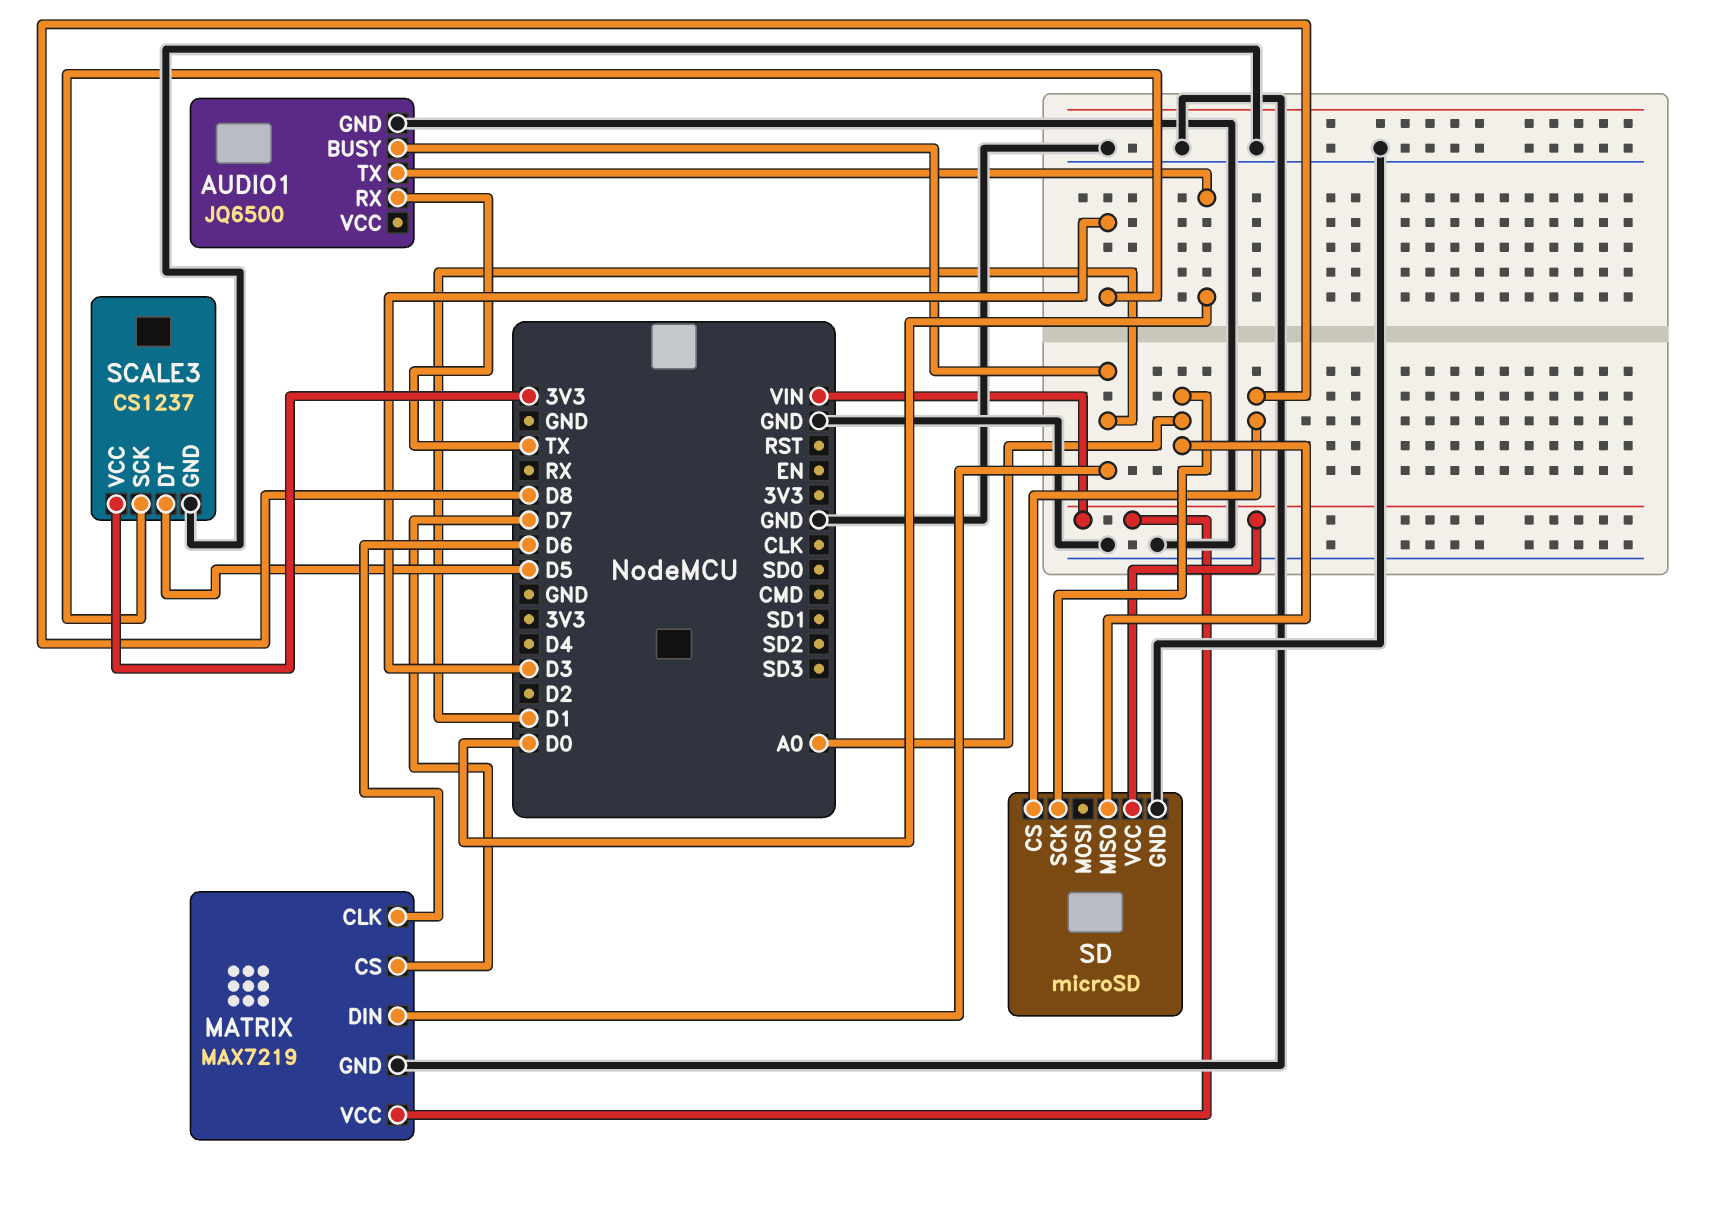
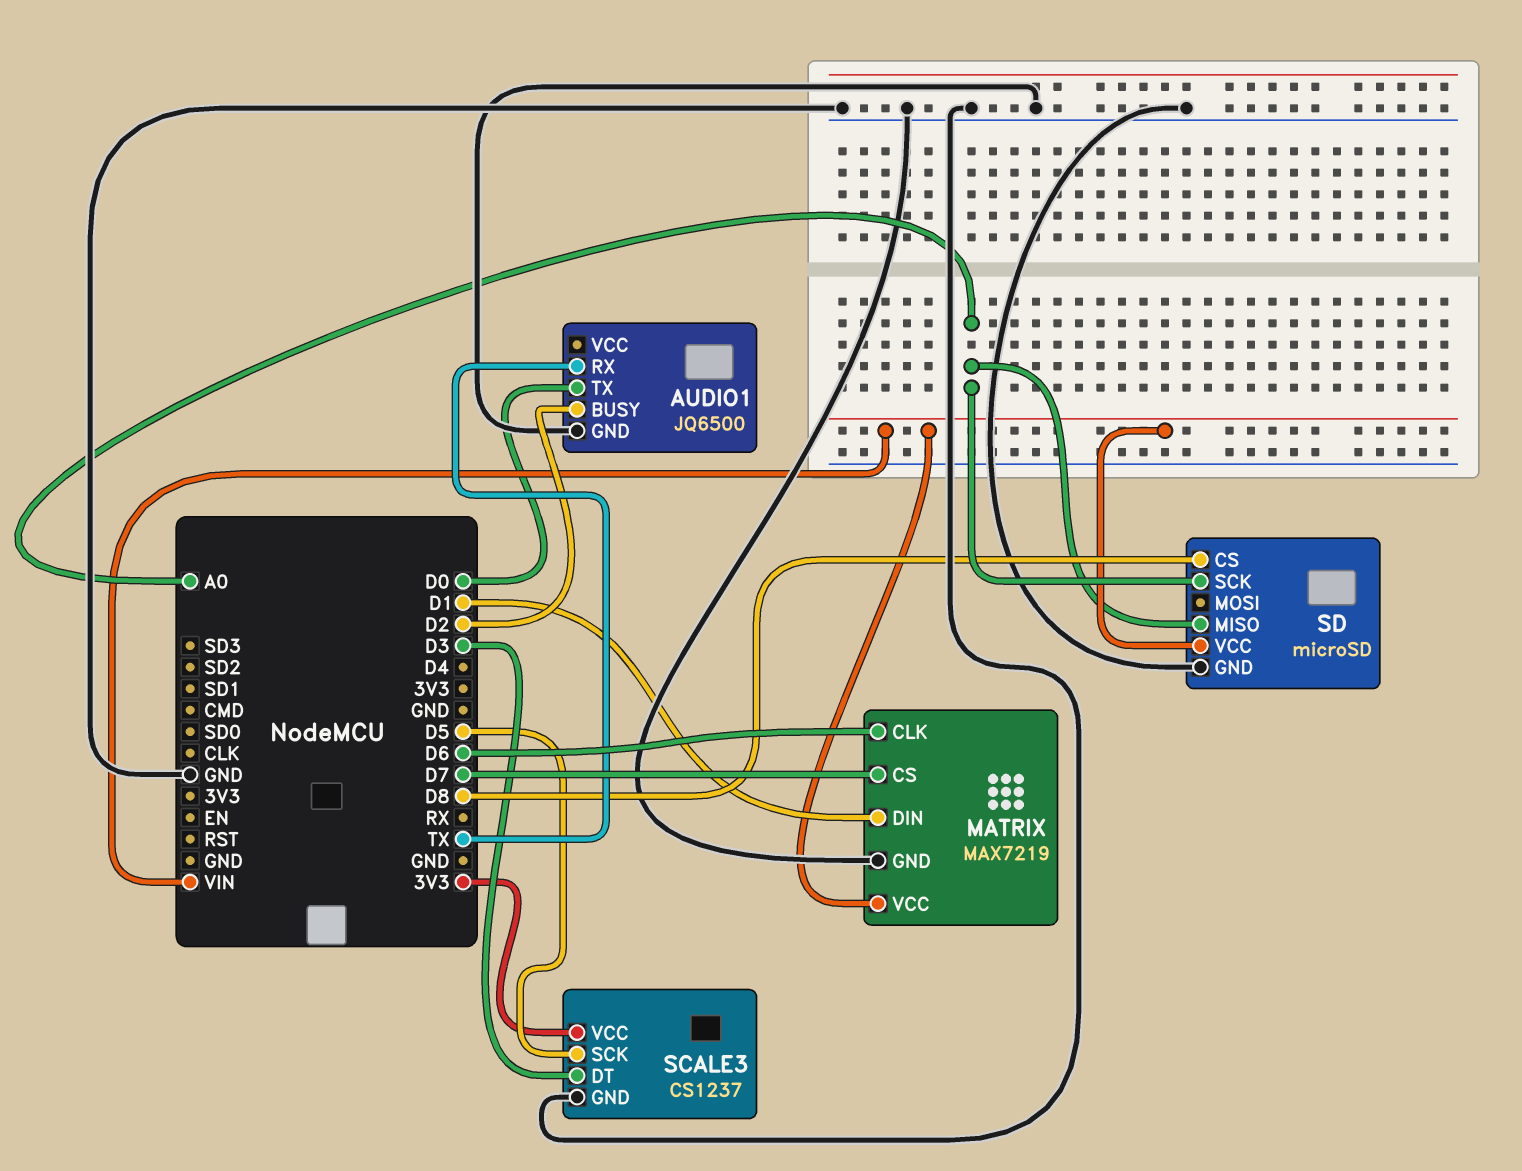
AUDIO1 pin BUSY: D1 -> D2
SCALE3 pin DT: D5 -> D3
SCALE3 pin SCK: D3 -> D5

